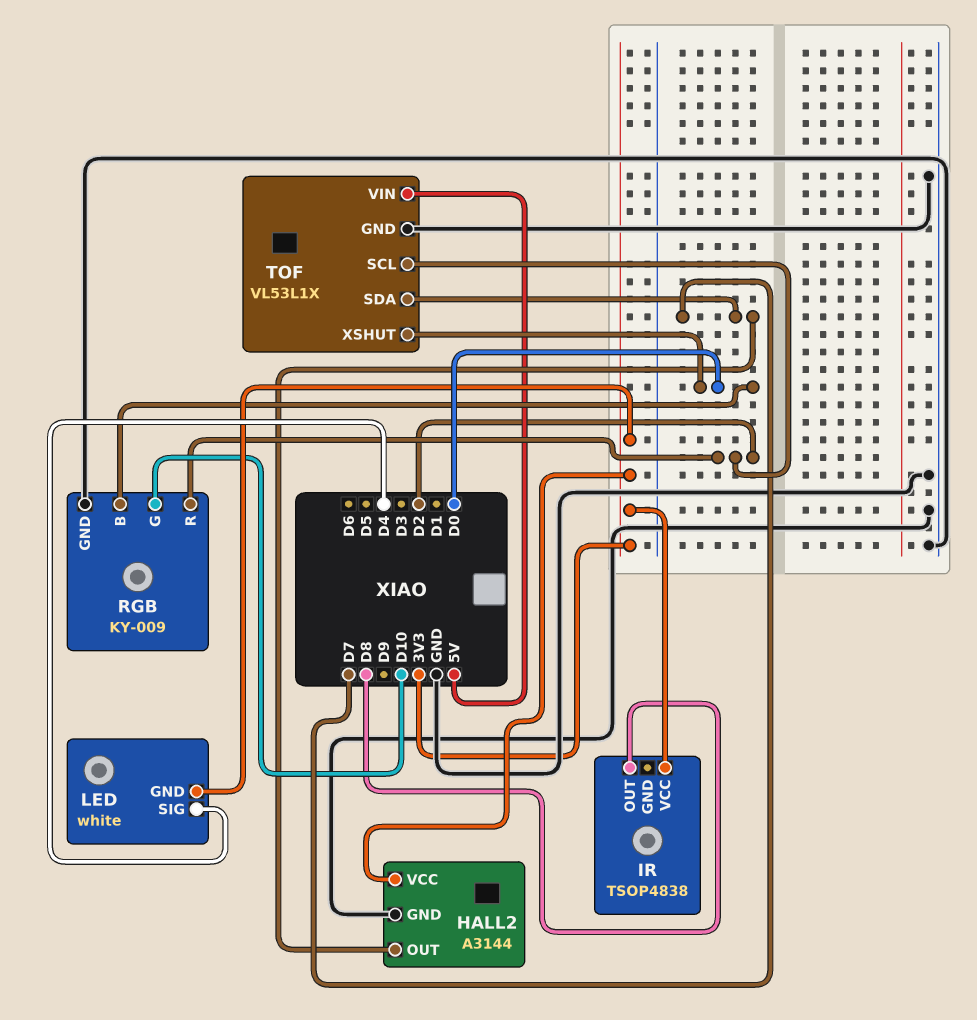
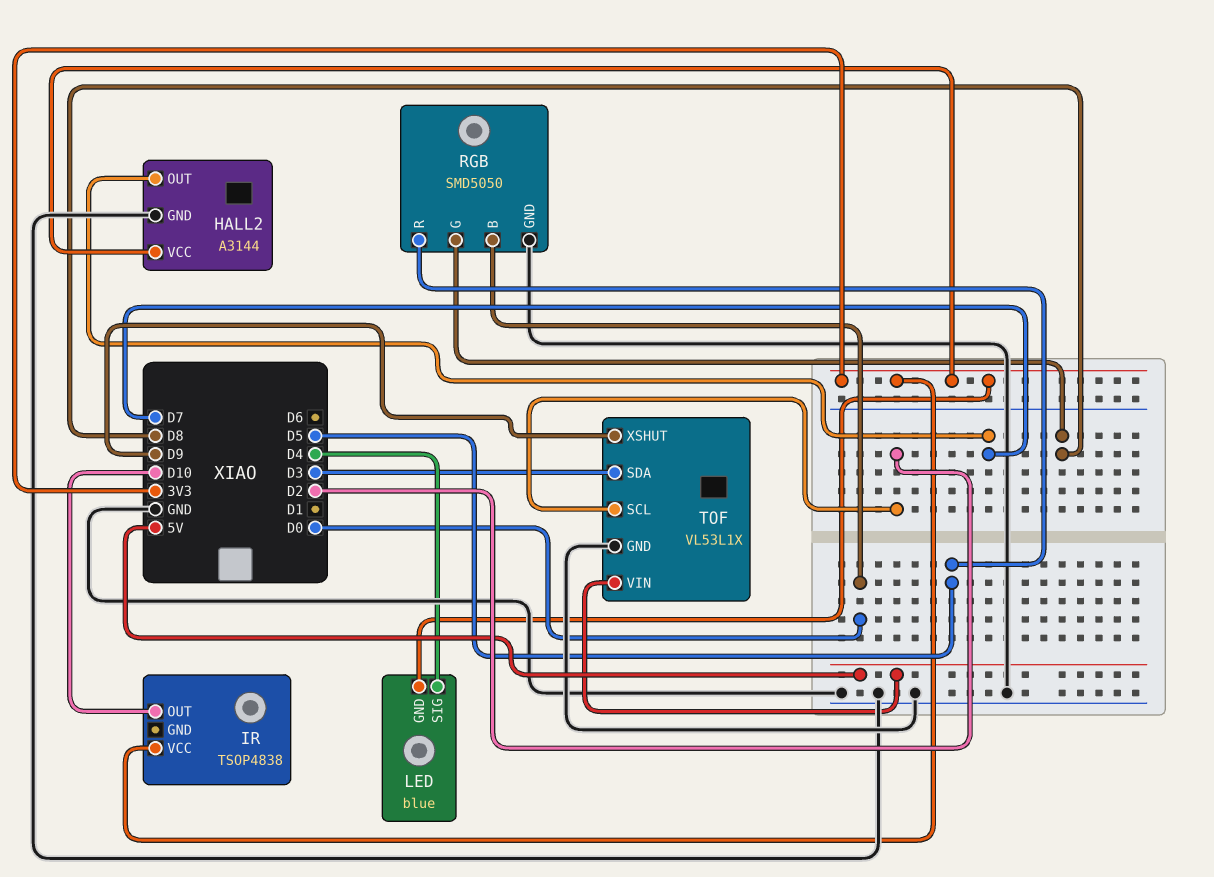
IR pin OUT: D8 -> D10
LED: white -> blue
RGB: KY-009 -> SMD5050
RGB pin G: D10 -> D8
RGB pin R: D2 -> D5
TOF pin SDA: D7 -> D3
TOF pin XSHUT: D0 -> D9

